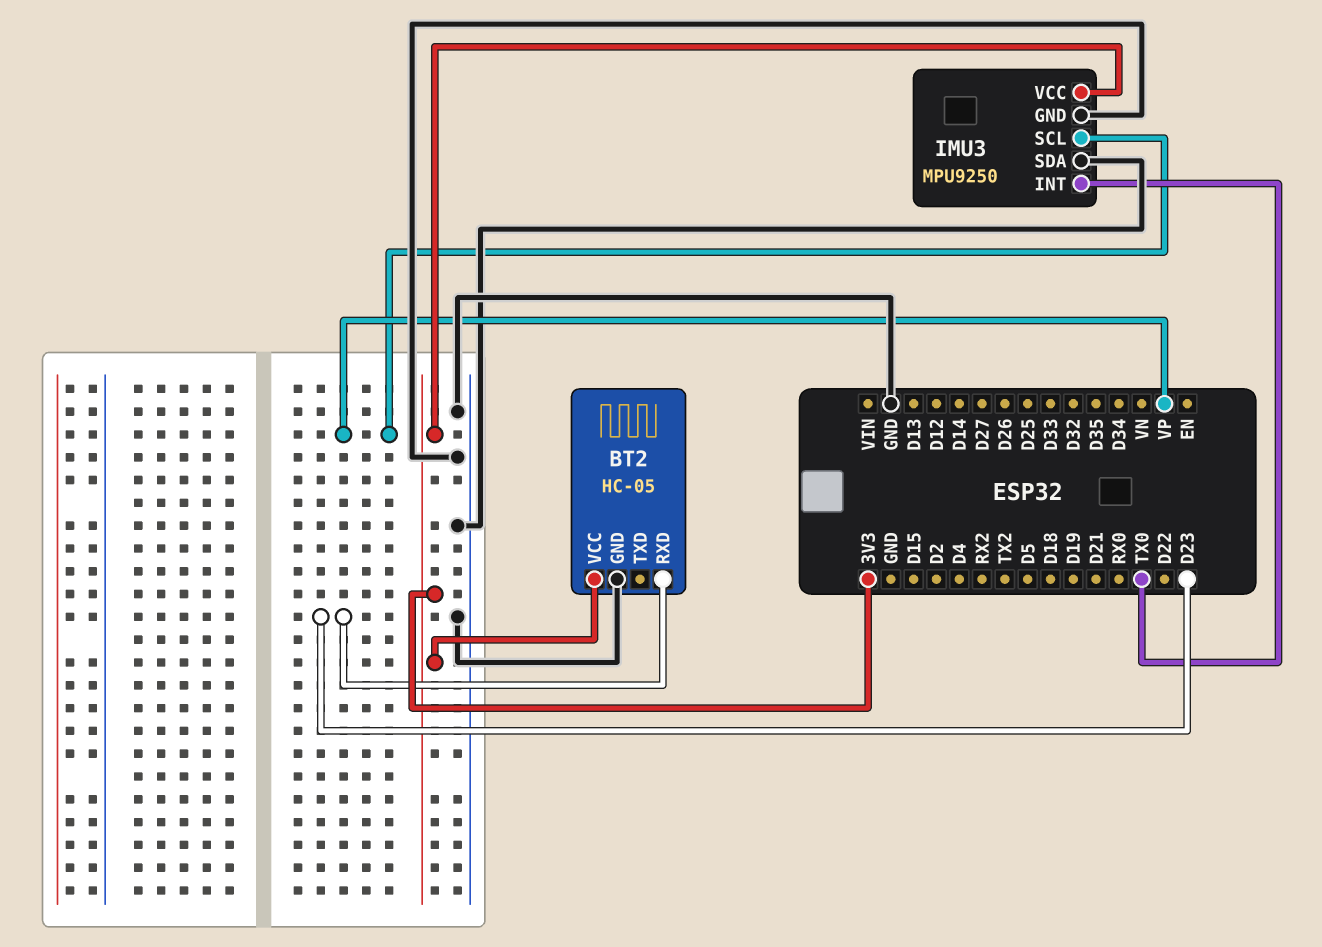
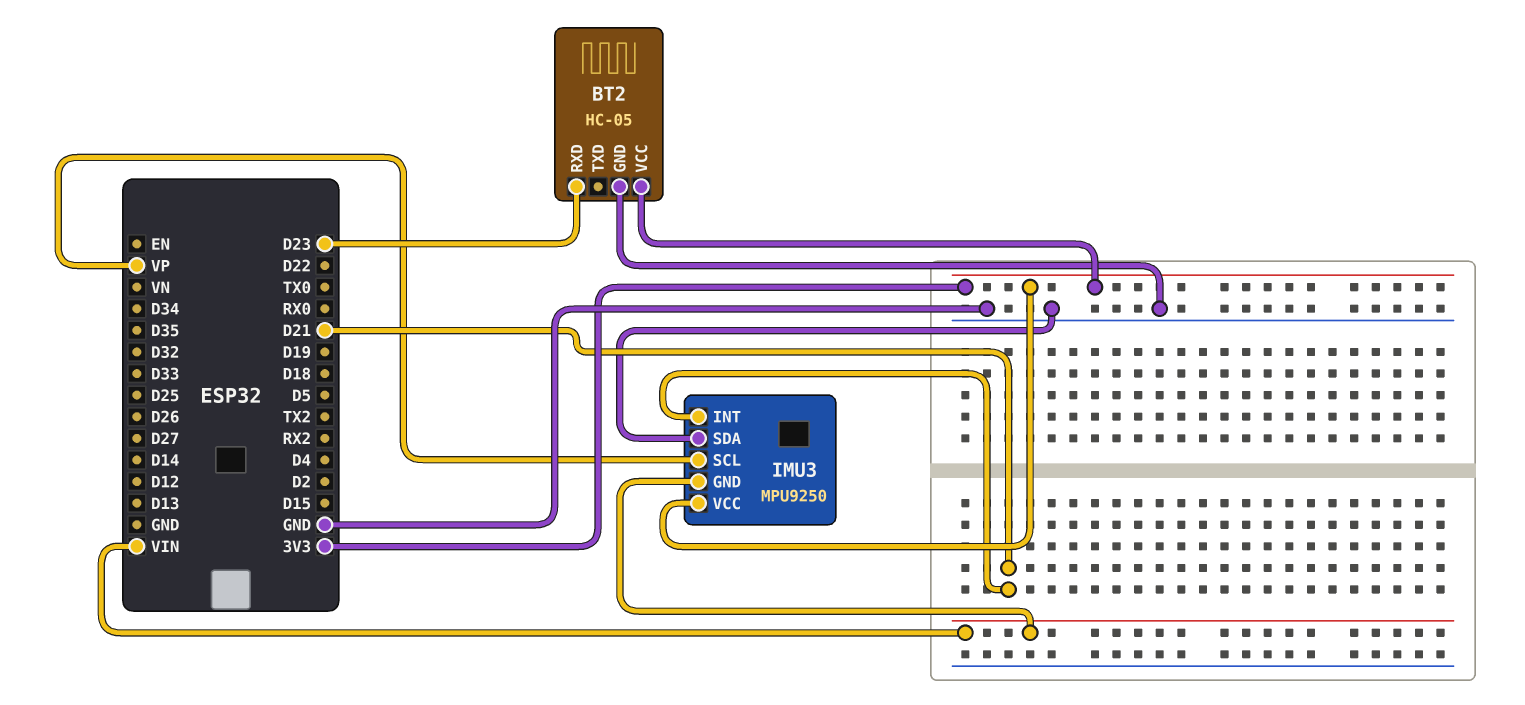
IMU3 pin GND: GND -> VIN
IMU3 pin INT: TX0 -> D21

